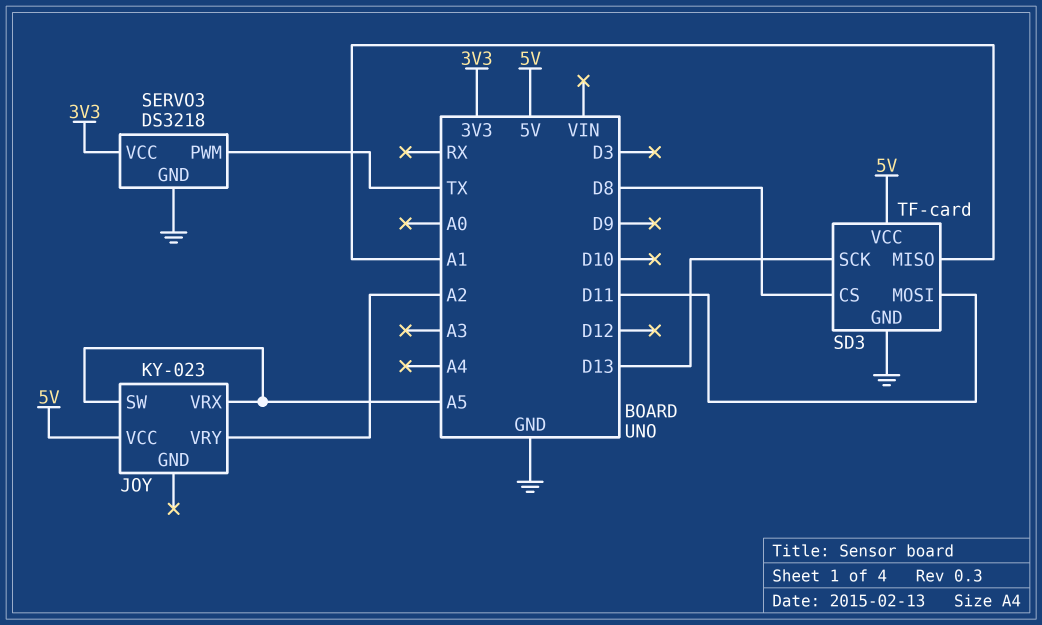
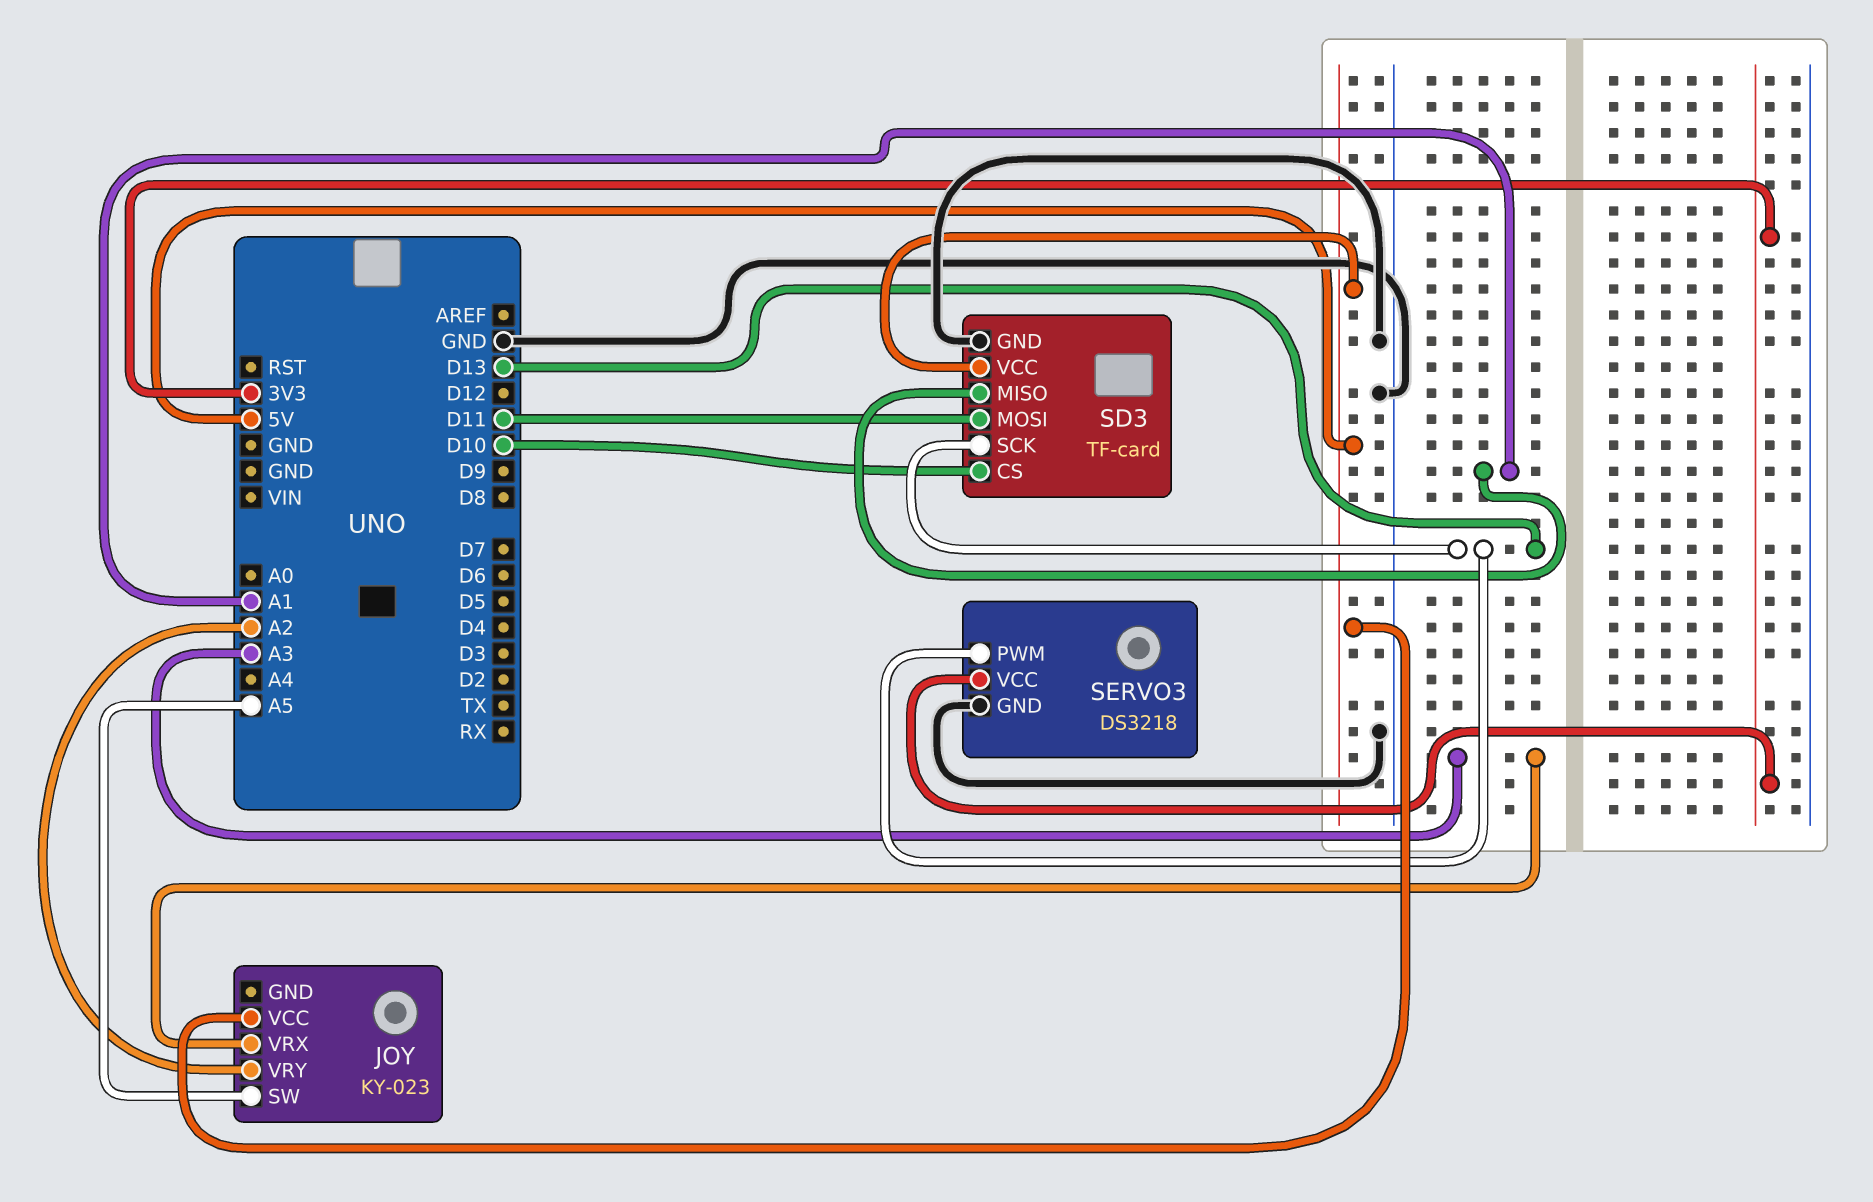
JOY pin VRX: A5 -> A3
SD3 pin CS: D8 -> D10
SERVO3 pin PWM: TX -> D13

